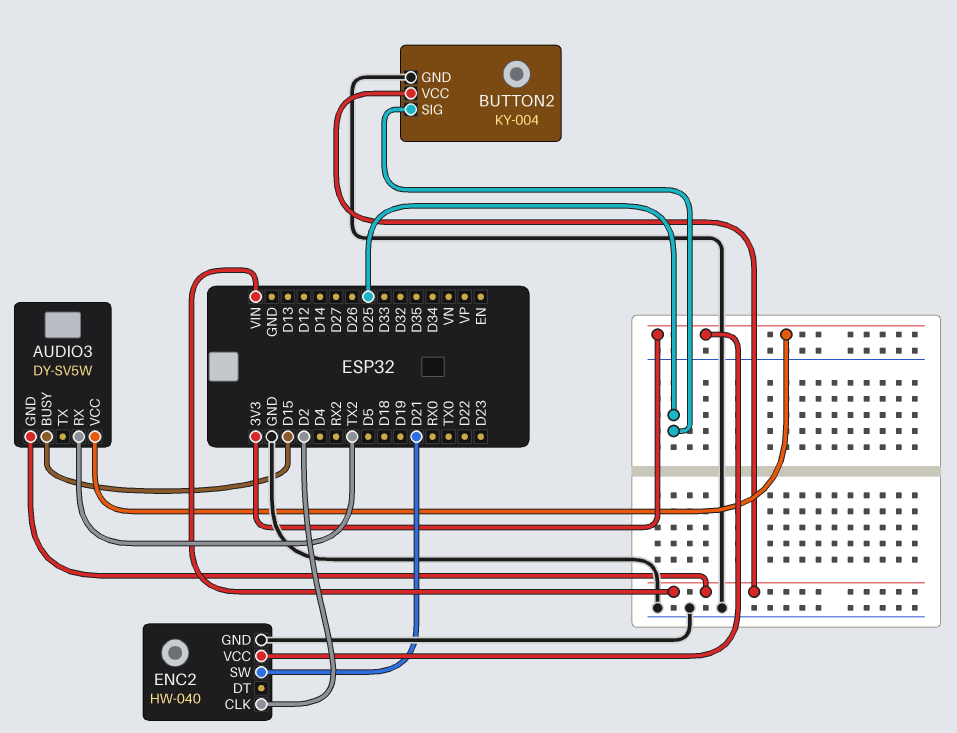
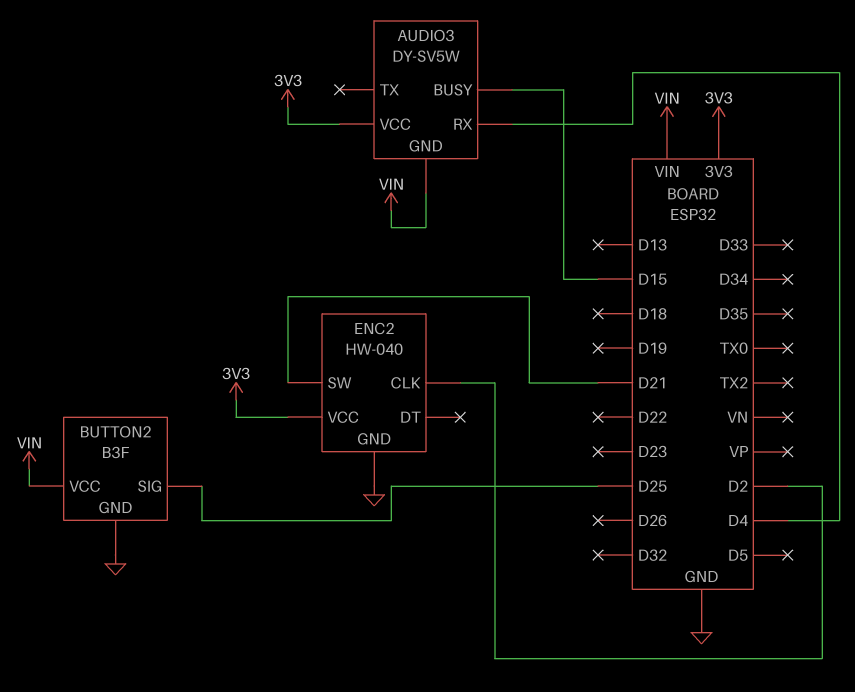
AUDIO3 pin RX: TX2 -> D4
BUTTON2: KY-004 -> B3F

